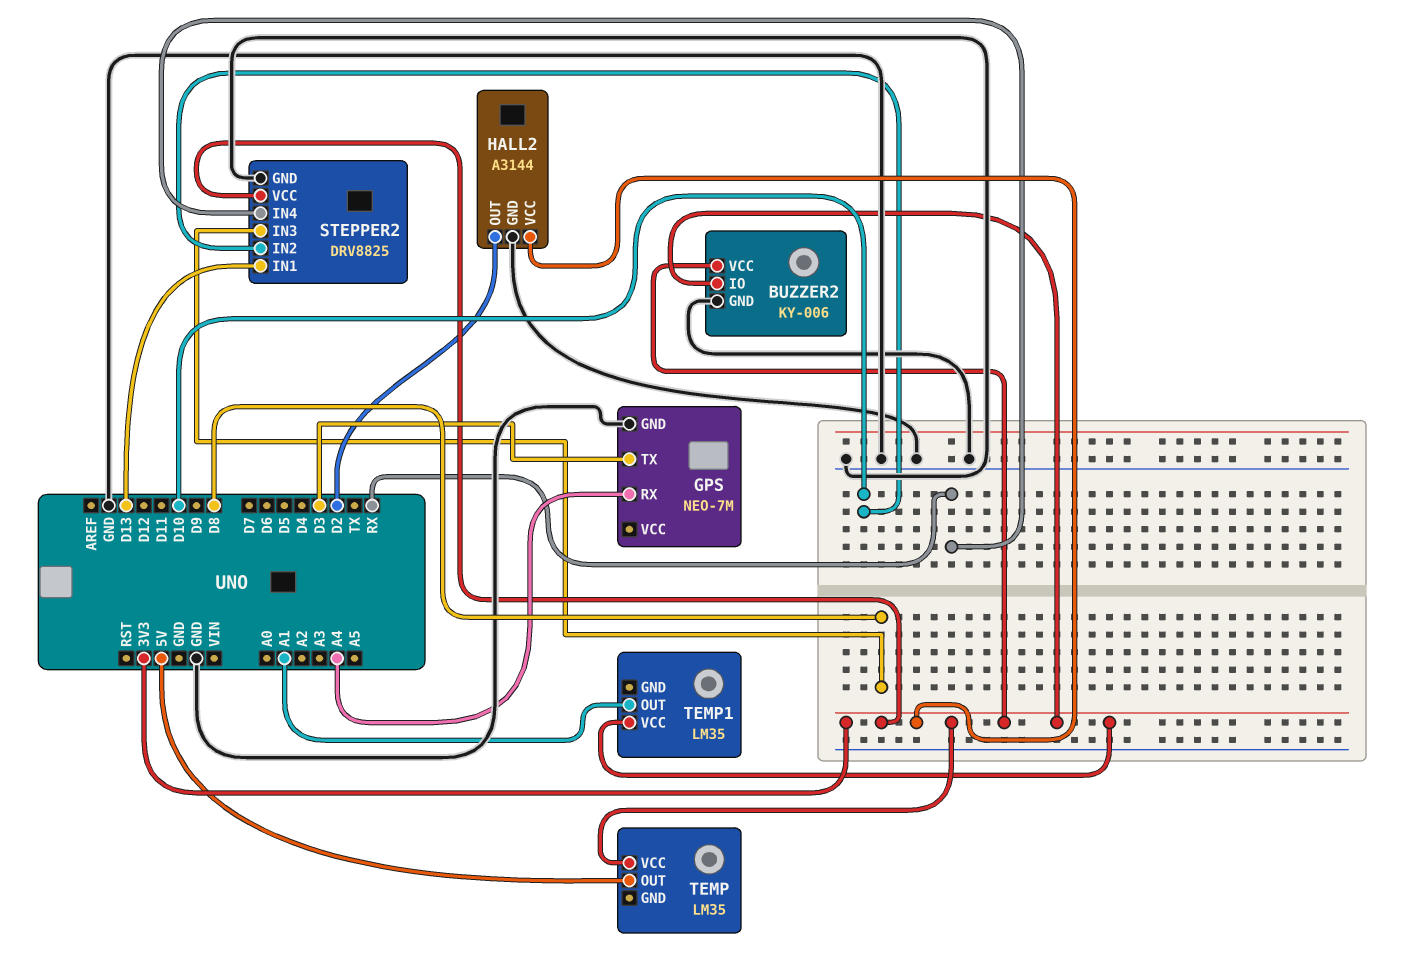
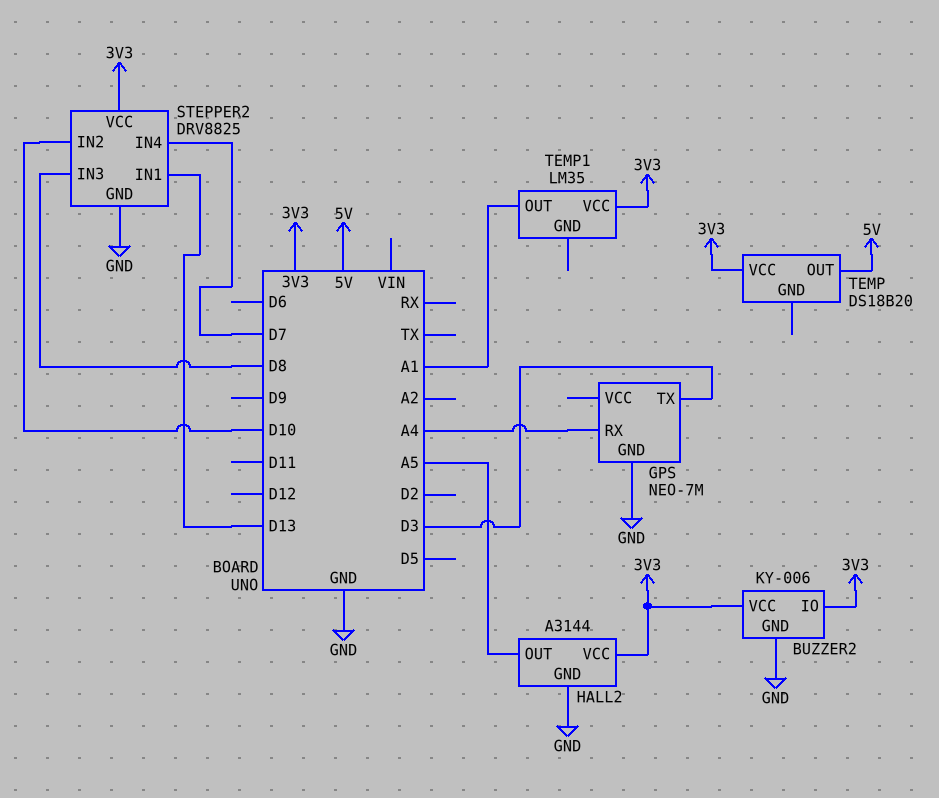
HALL2 pin OUT: D2 -> A5
STEPPER2 pin IN4: RX -> D7
TEMP: LM35 -> DS18B20

